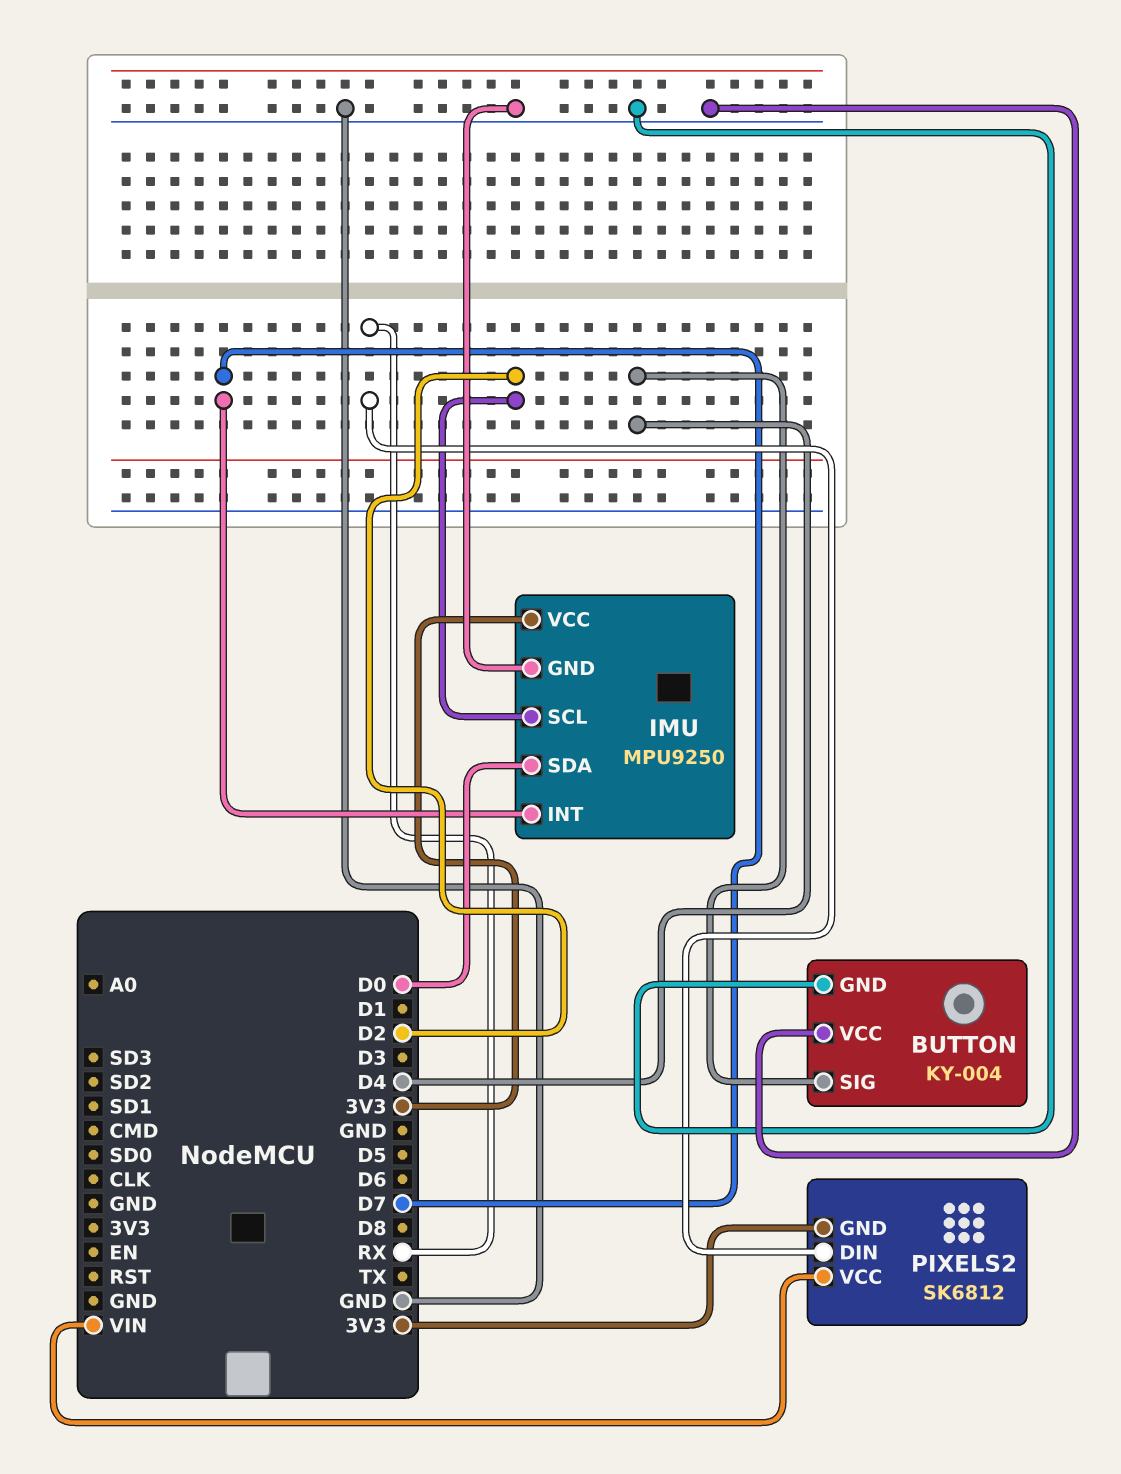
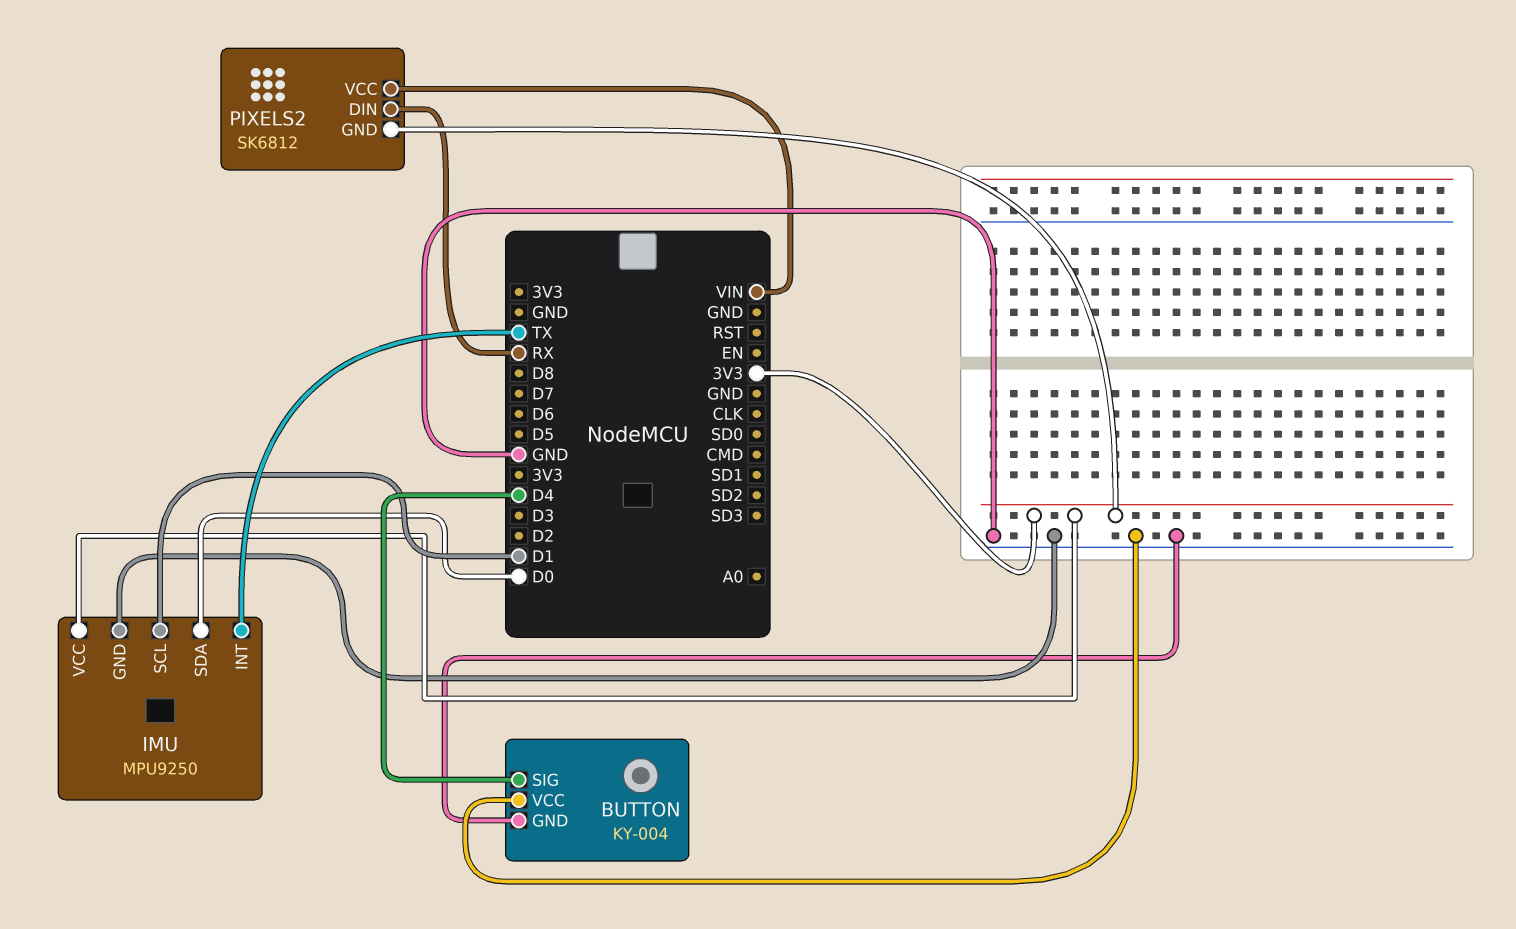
IMU pin INT: D7 -> TX
IMU pin SCL: D2 -> D1

